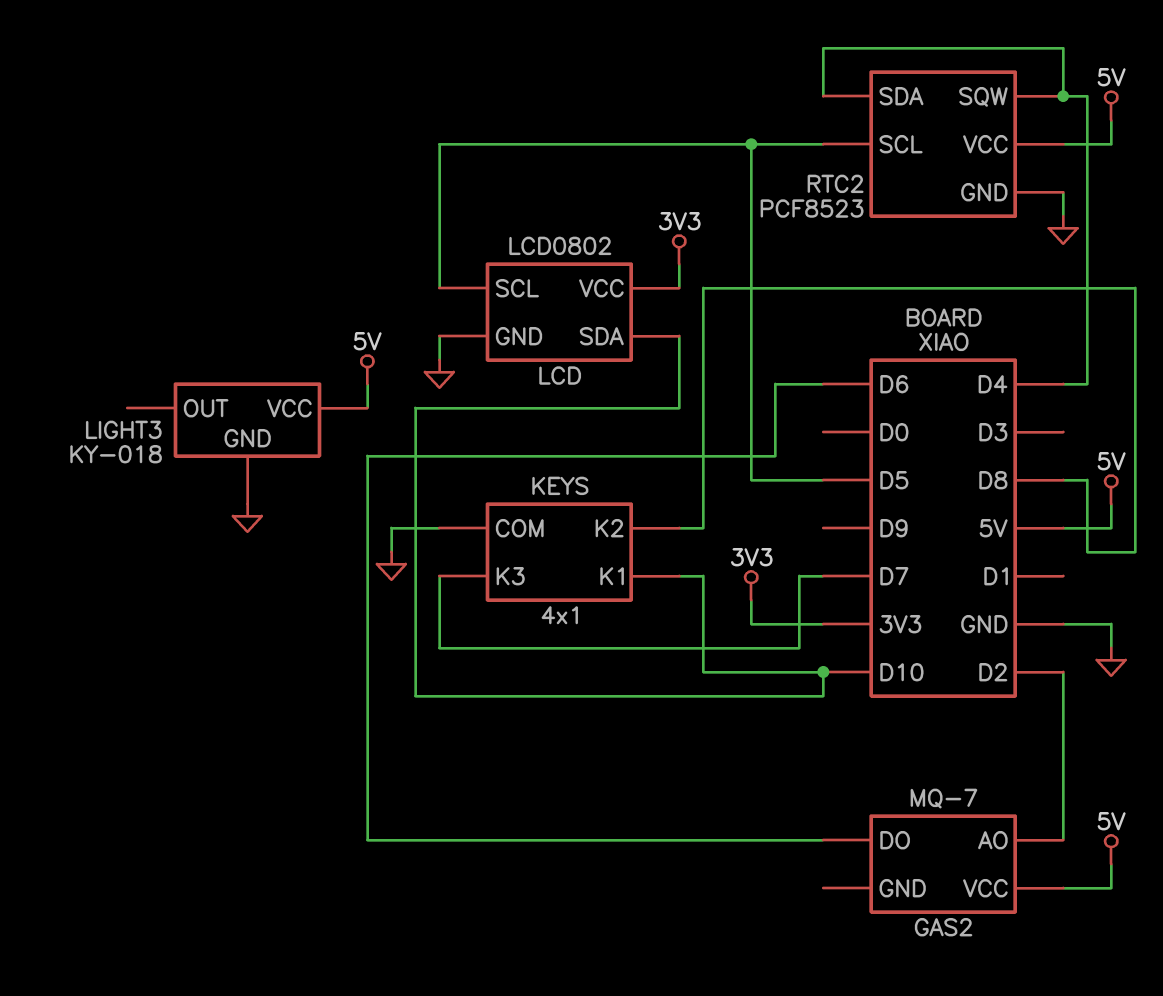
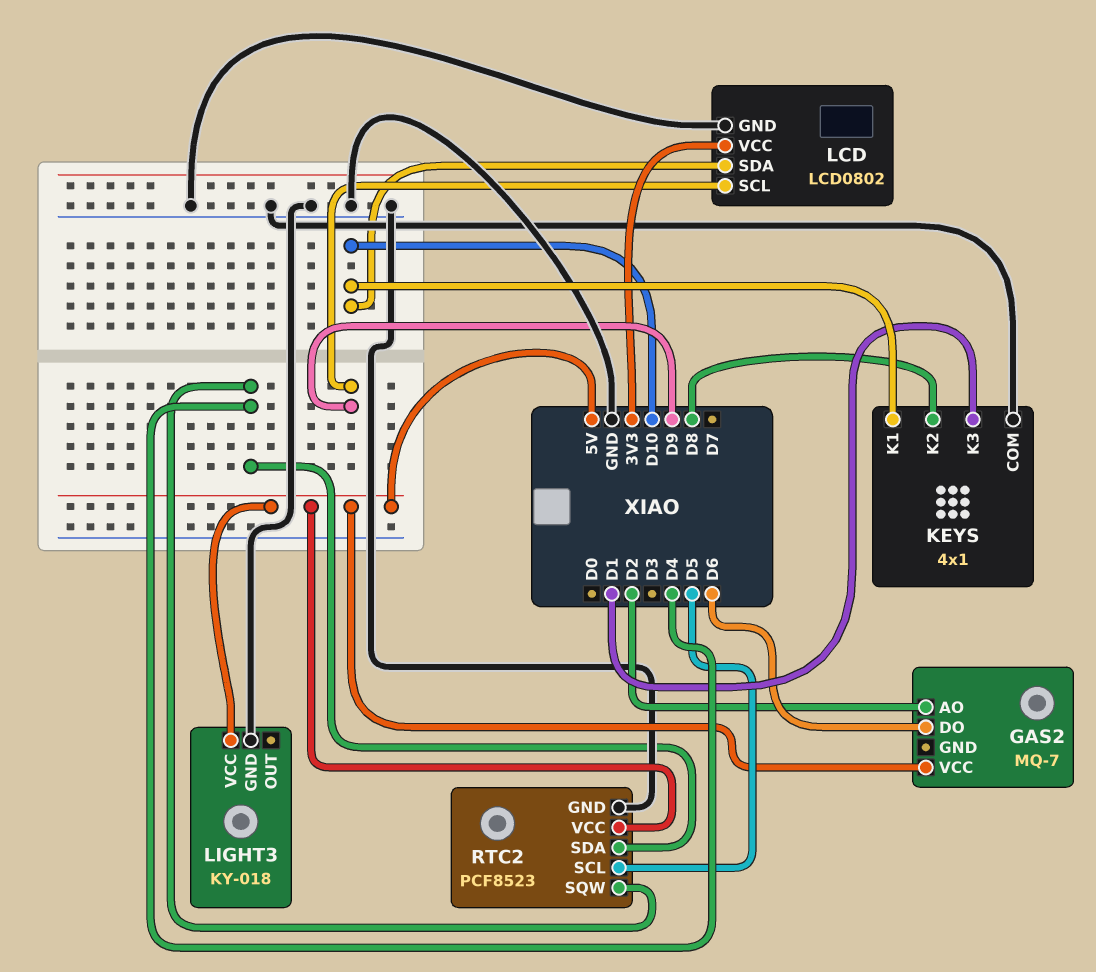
KEYS pin K3: D7 -> D1
LCD pin SCL: D5 -> D9

